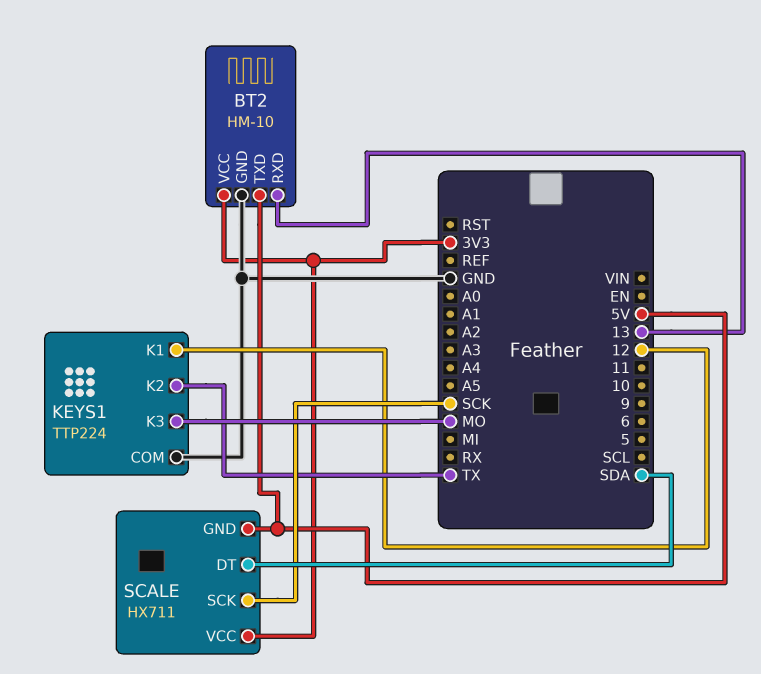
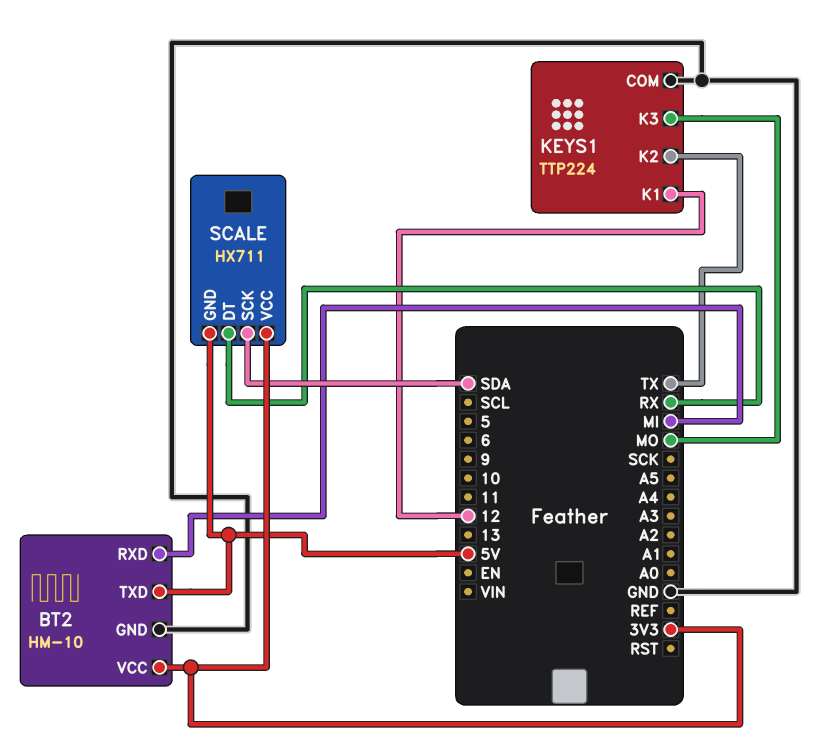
BT2 pin RXD: 13 -> MI
SCALE pin DT: SDA -> RX
SCALE pin SCK: SCK -> SDA

